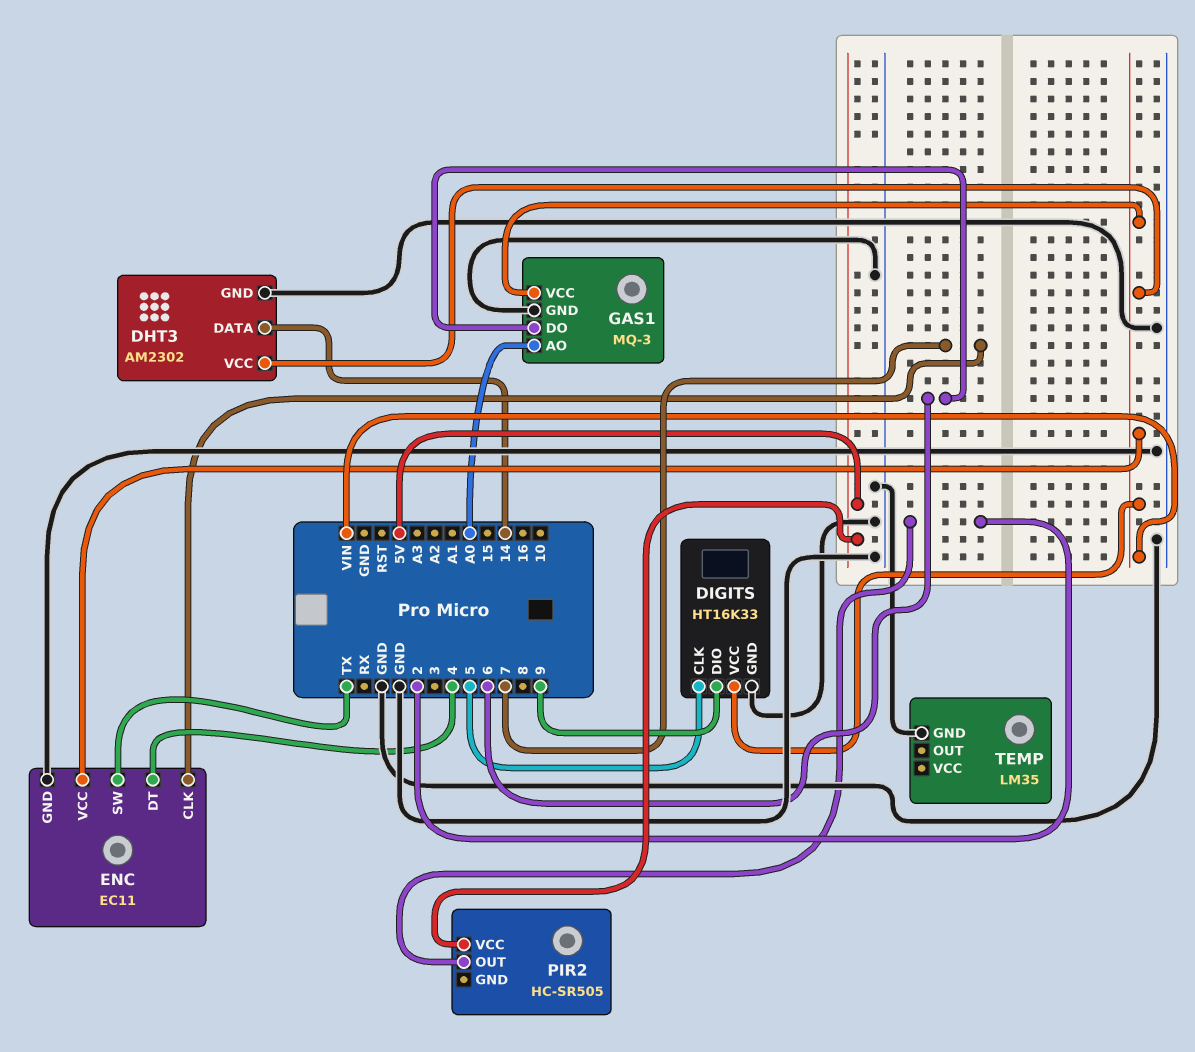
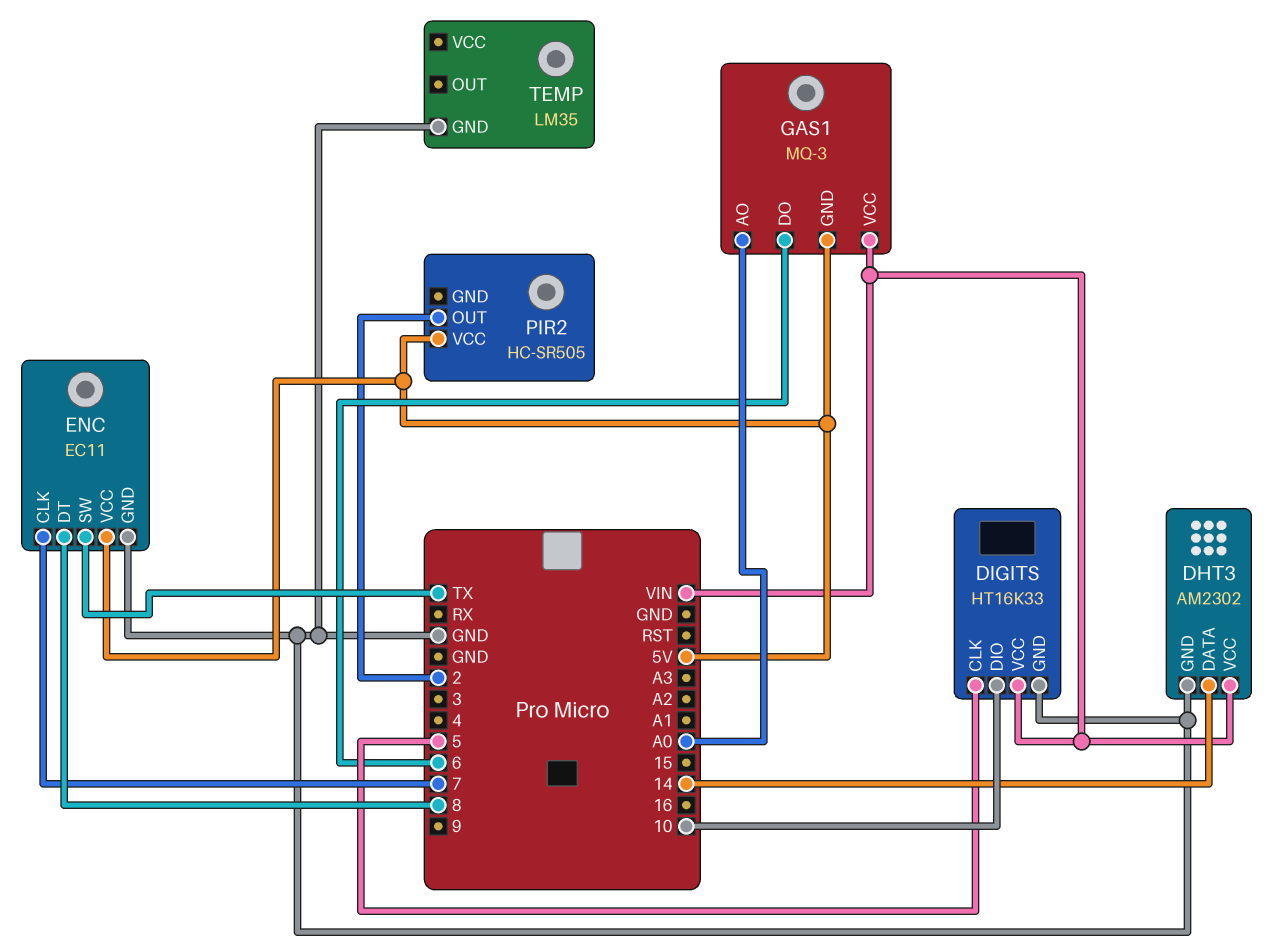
DIGITS pin DIO: 9 -> 10
ENC pin DT: 4 -> 8
ENC pin VCC: VIN -> 5V
GAS1 pin GND: GND -> 5V

